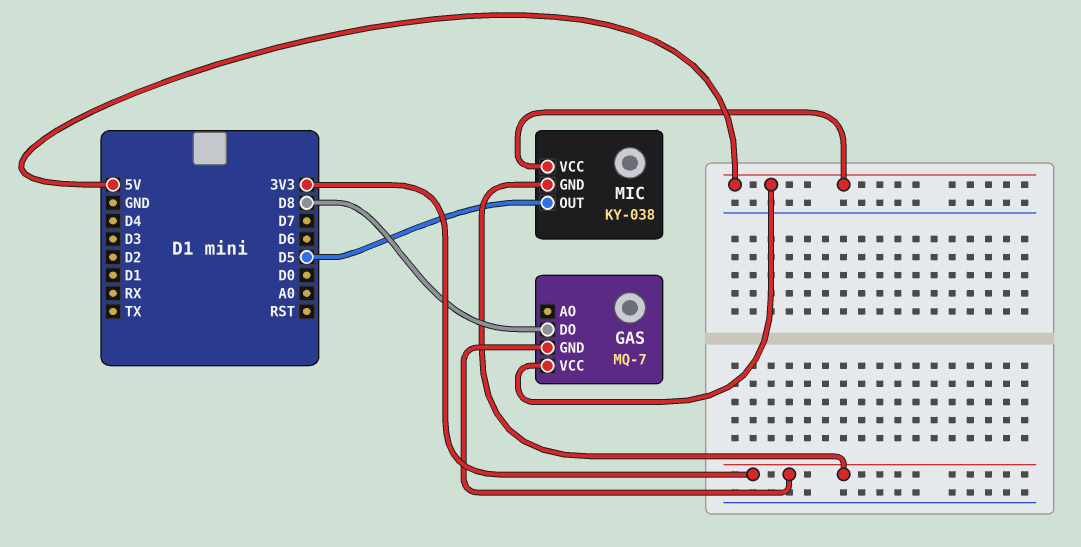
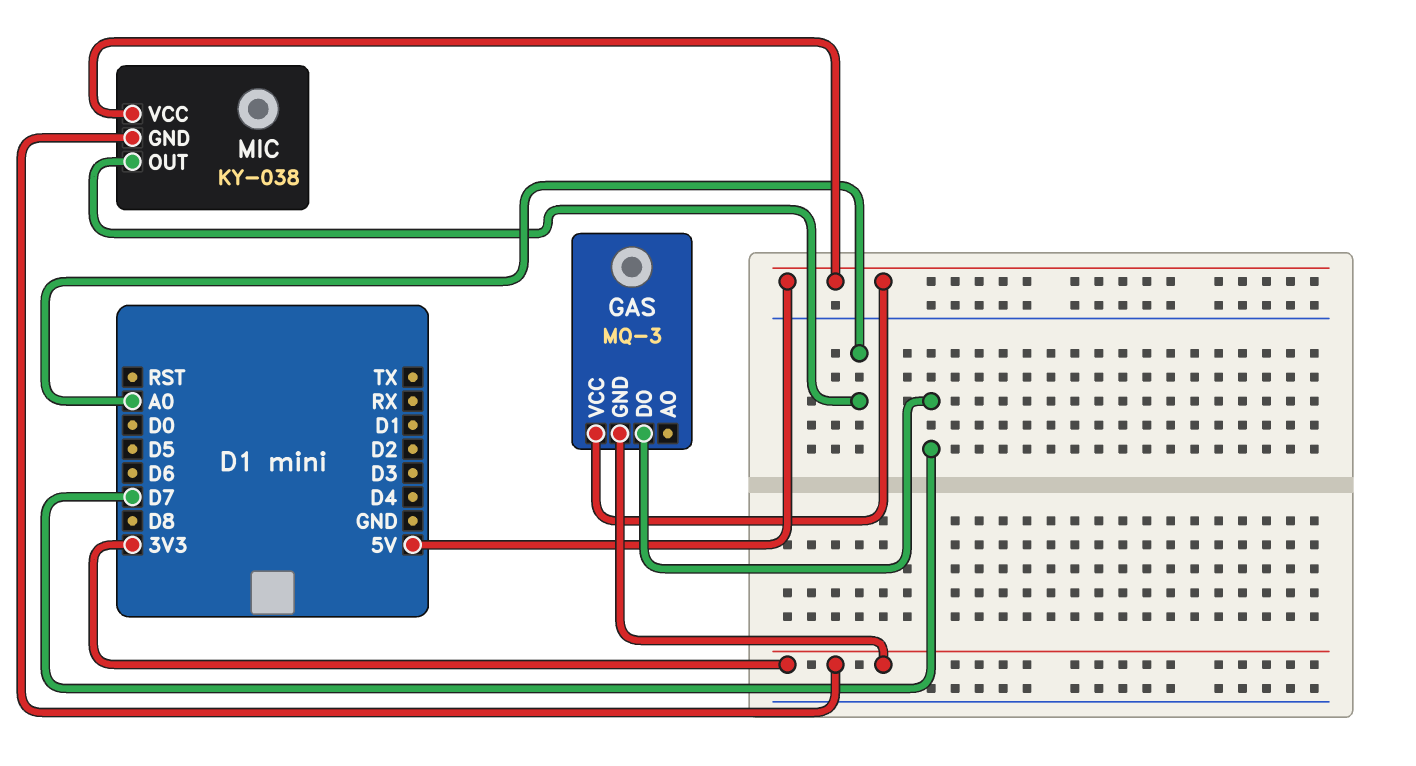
GAS: MQ-7 -> MQ-3
GAS pin DO: D8 -> D7
MIC pin OUT: D5 -> A0

